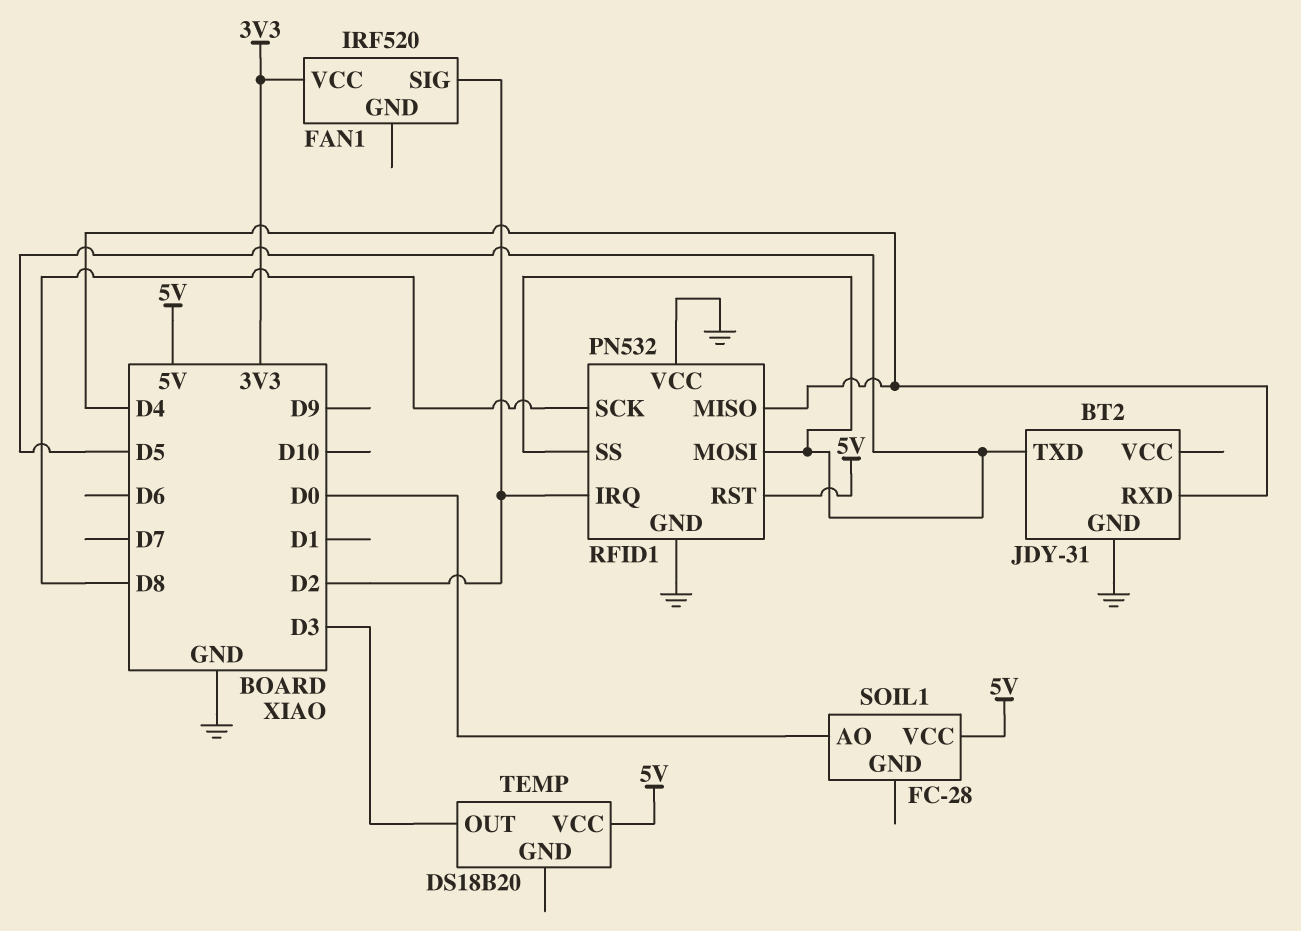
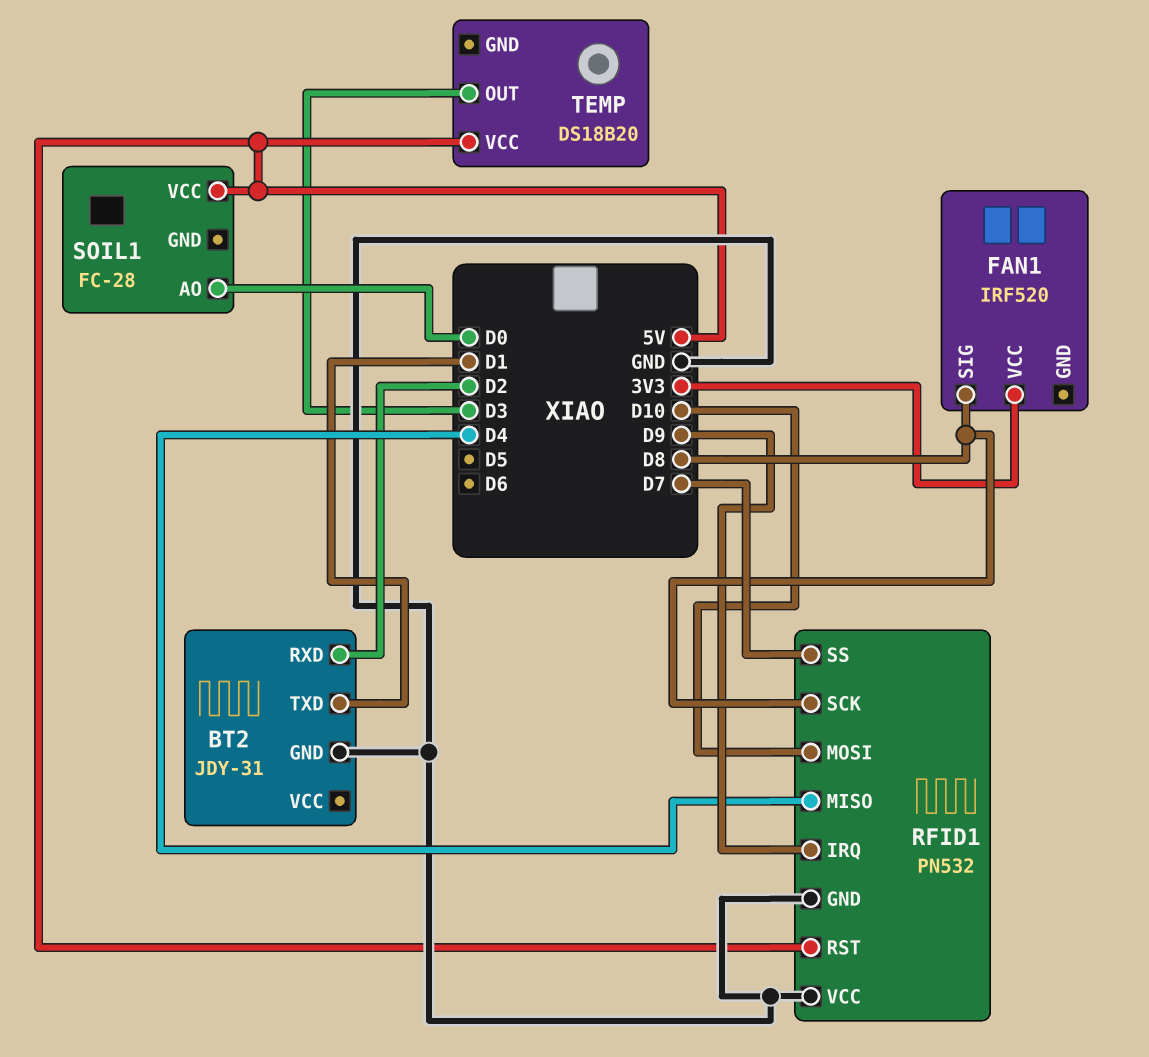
BT2 pin RXD: D4 -> D2
BT2 pin TXD: D5 -> D1
FAN1 pin SIG: D2 -> D8
RFID1 pin IRQ: D2 -> D9
RFID1 pin MOSI: D5 -> D10
RFID1 pin SS: D5 -> D7

